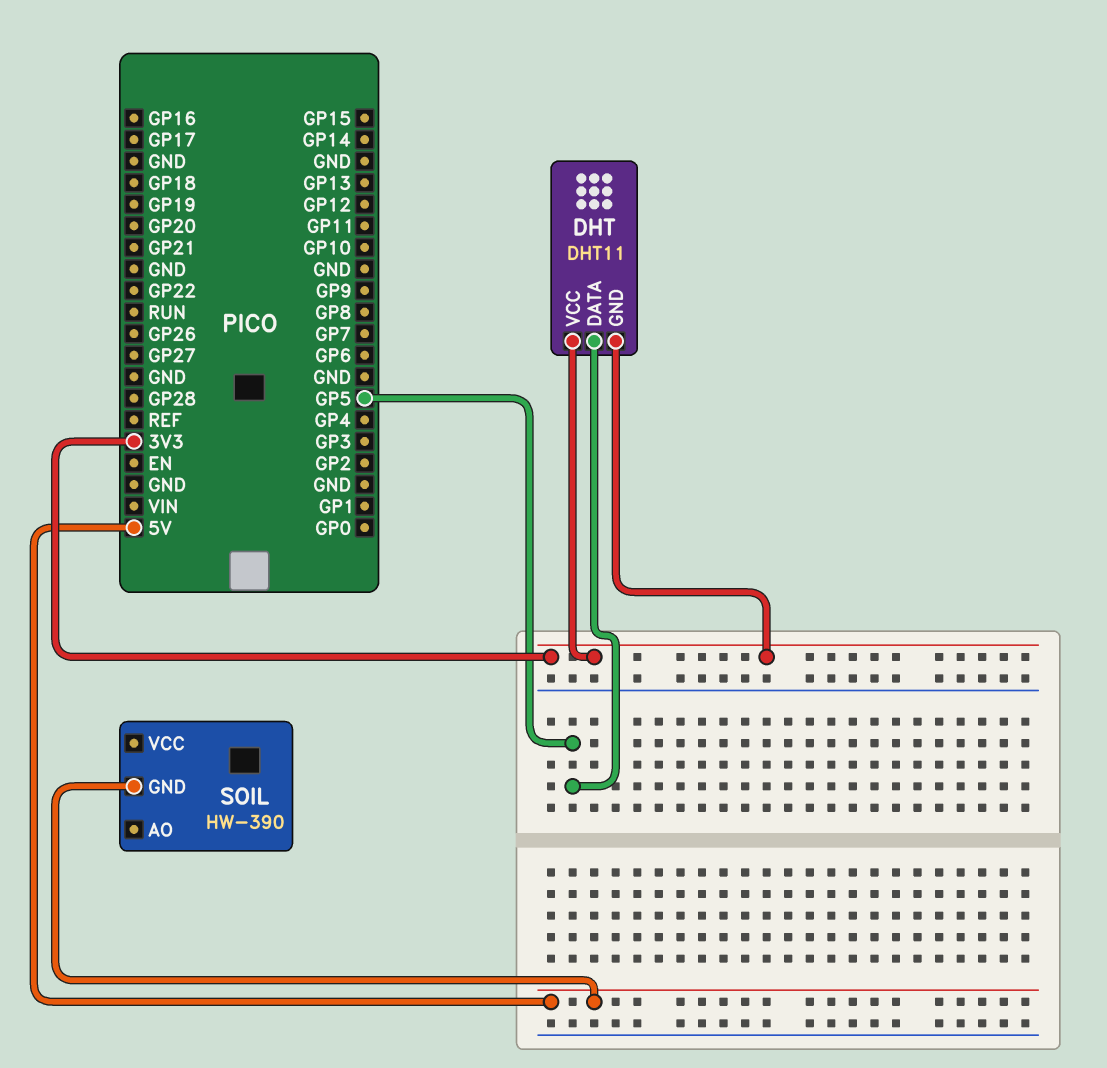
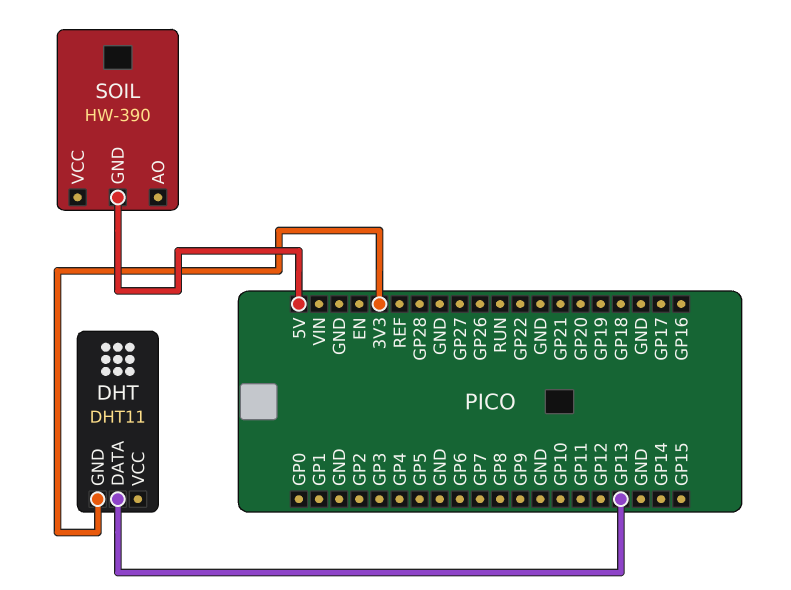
DHT pin DATA: GP5 -> GP13
DHT pin VCC: 3V3 -> none

